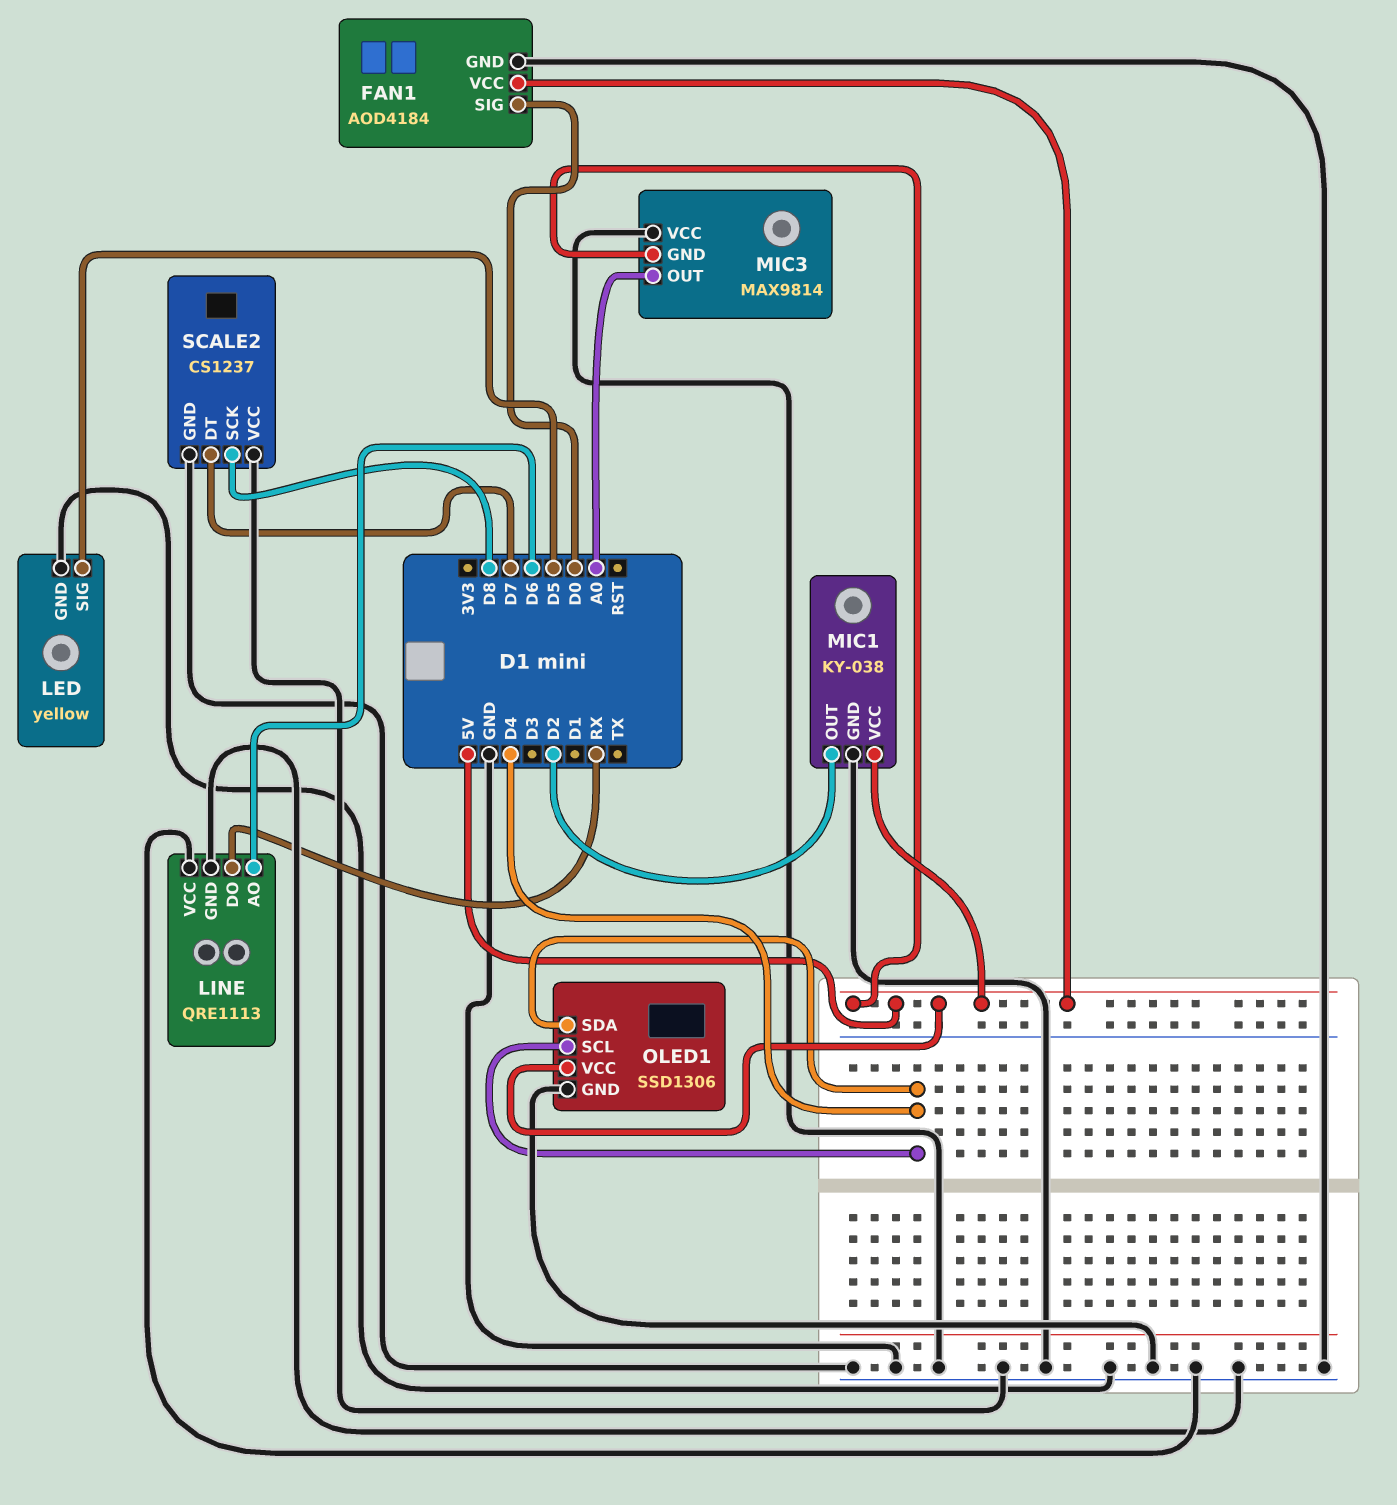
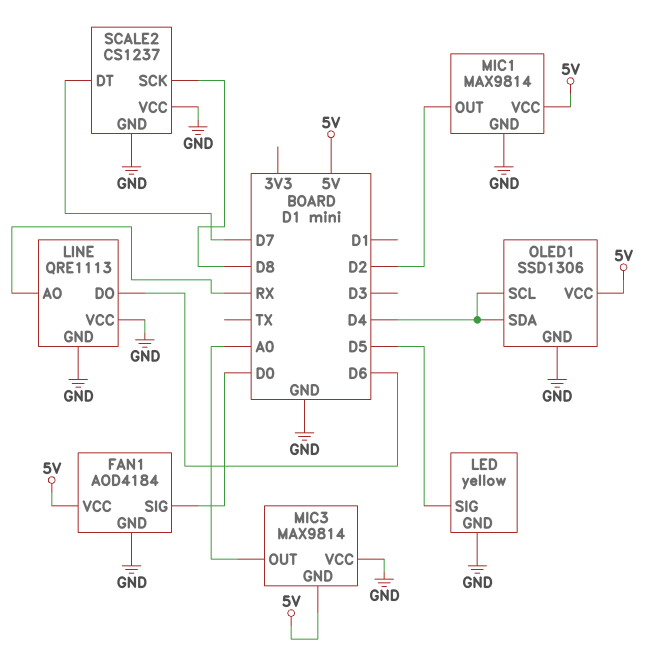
LINE pin AO: D6 -> RX
LINE pin DO: RX -> D6
MIC1: KY-038 -> MAX9814

